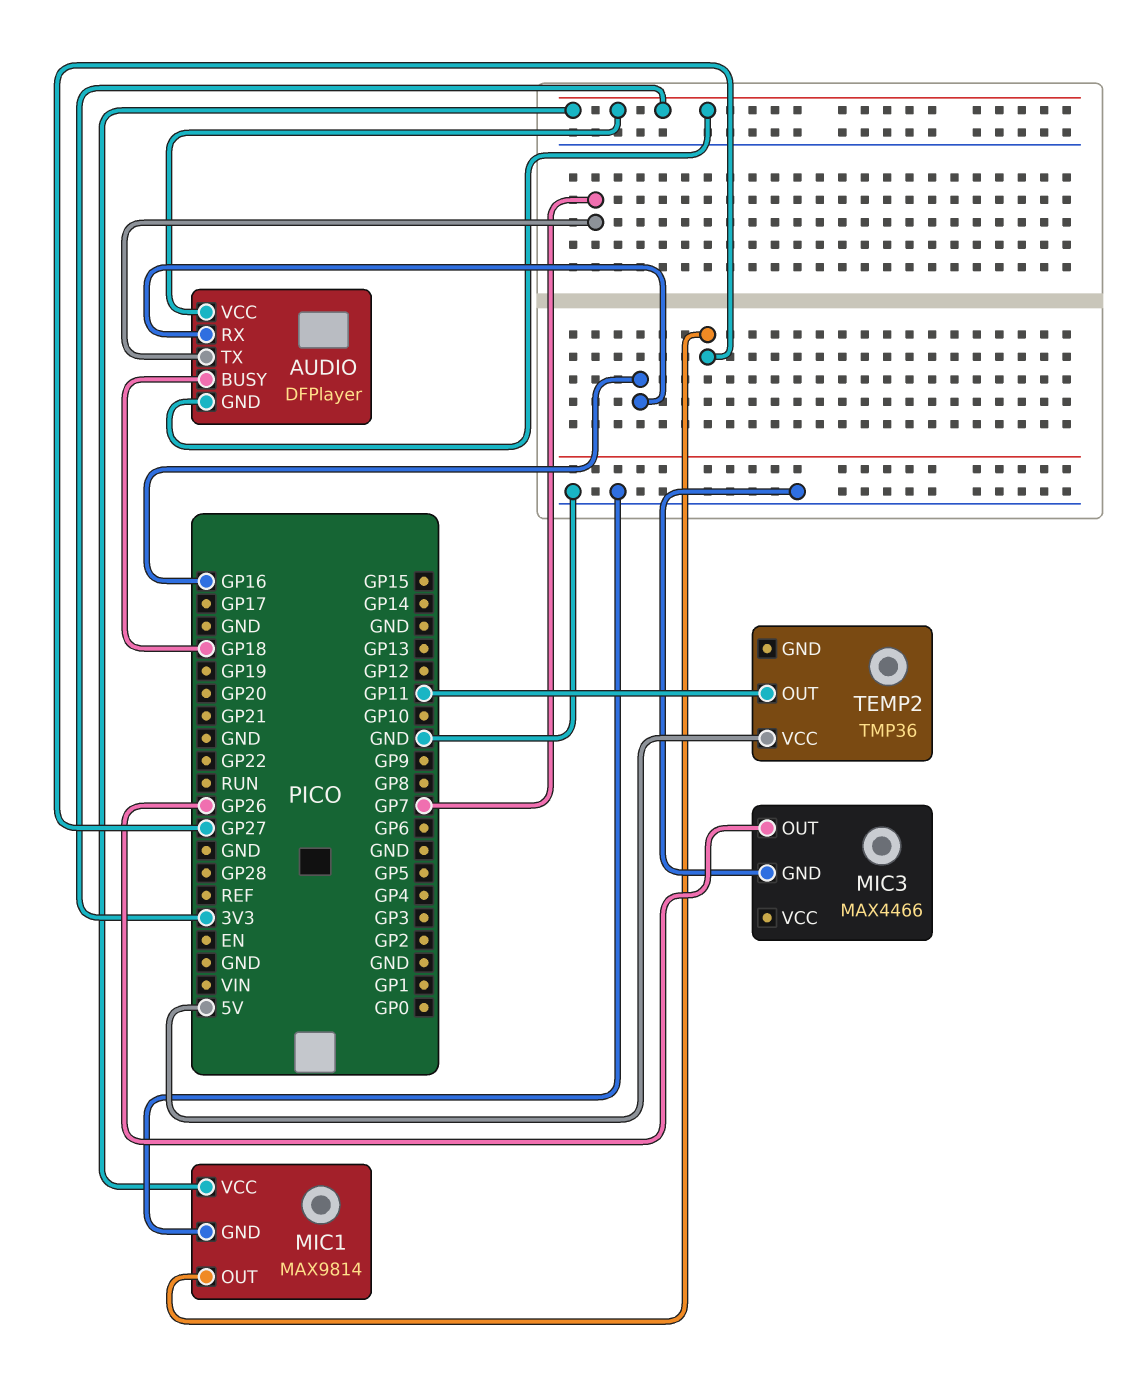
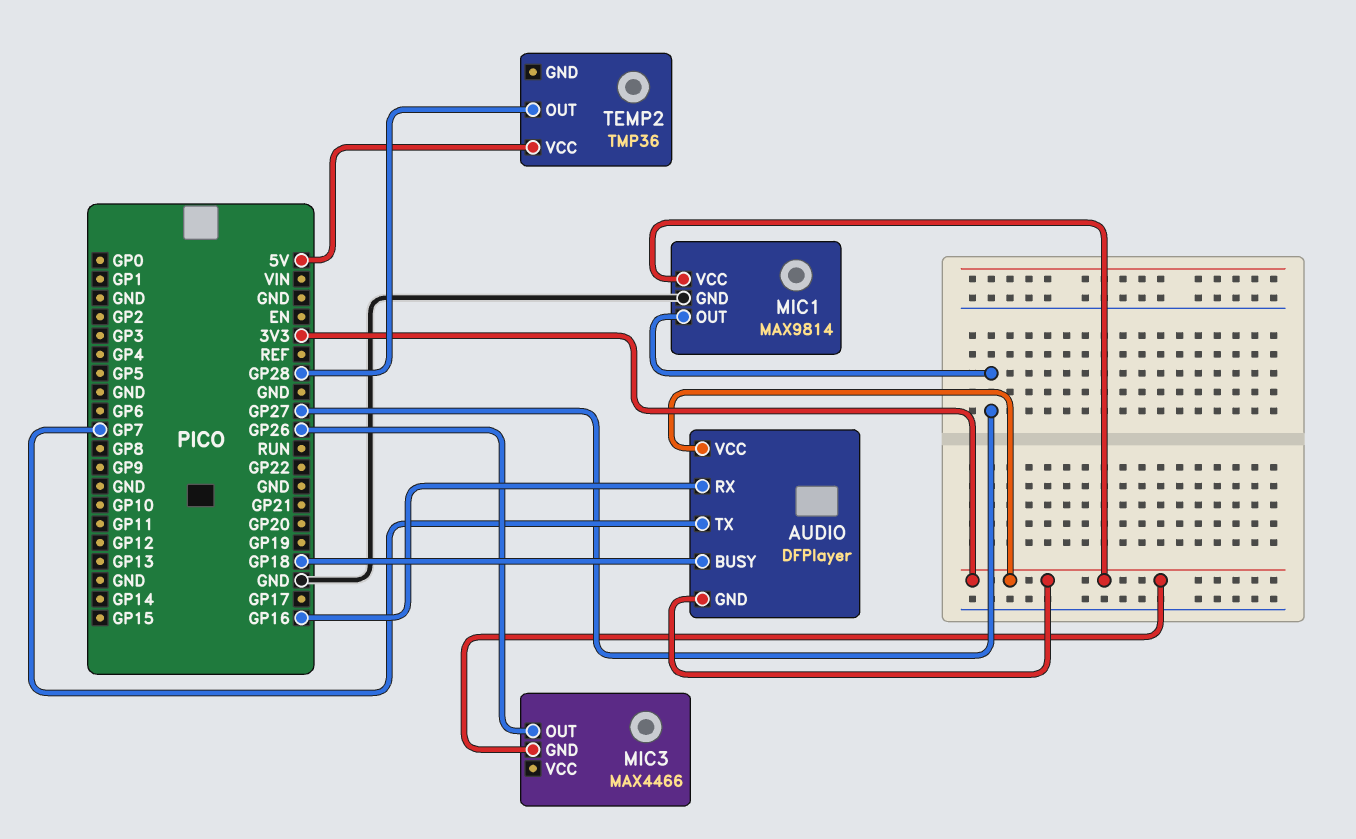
MIC3 pin GND: GND -> 3V3
TEMP2 pin OUT: GP11 -> GP28

